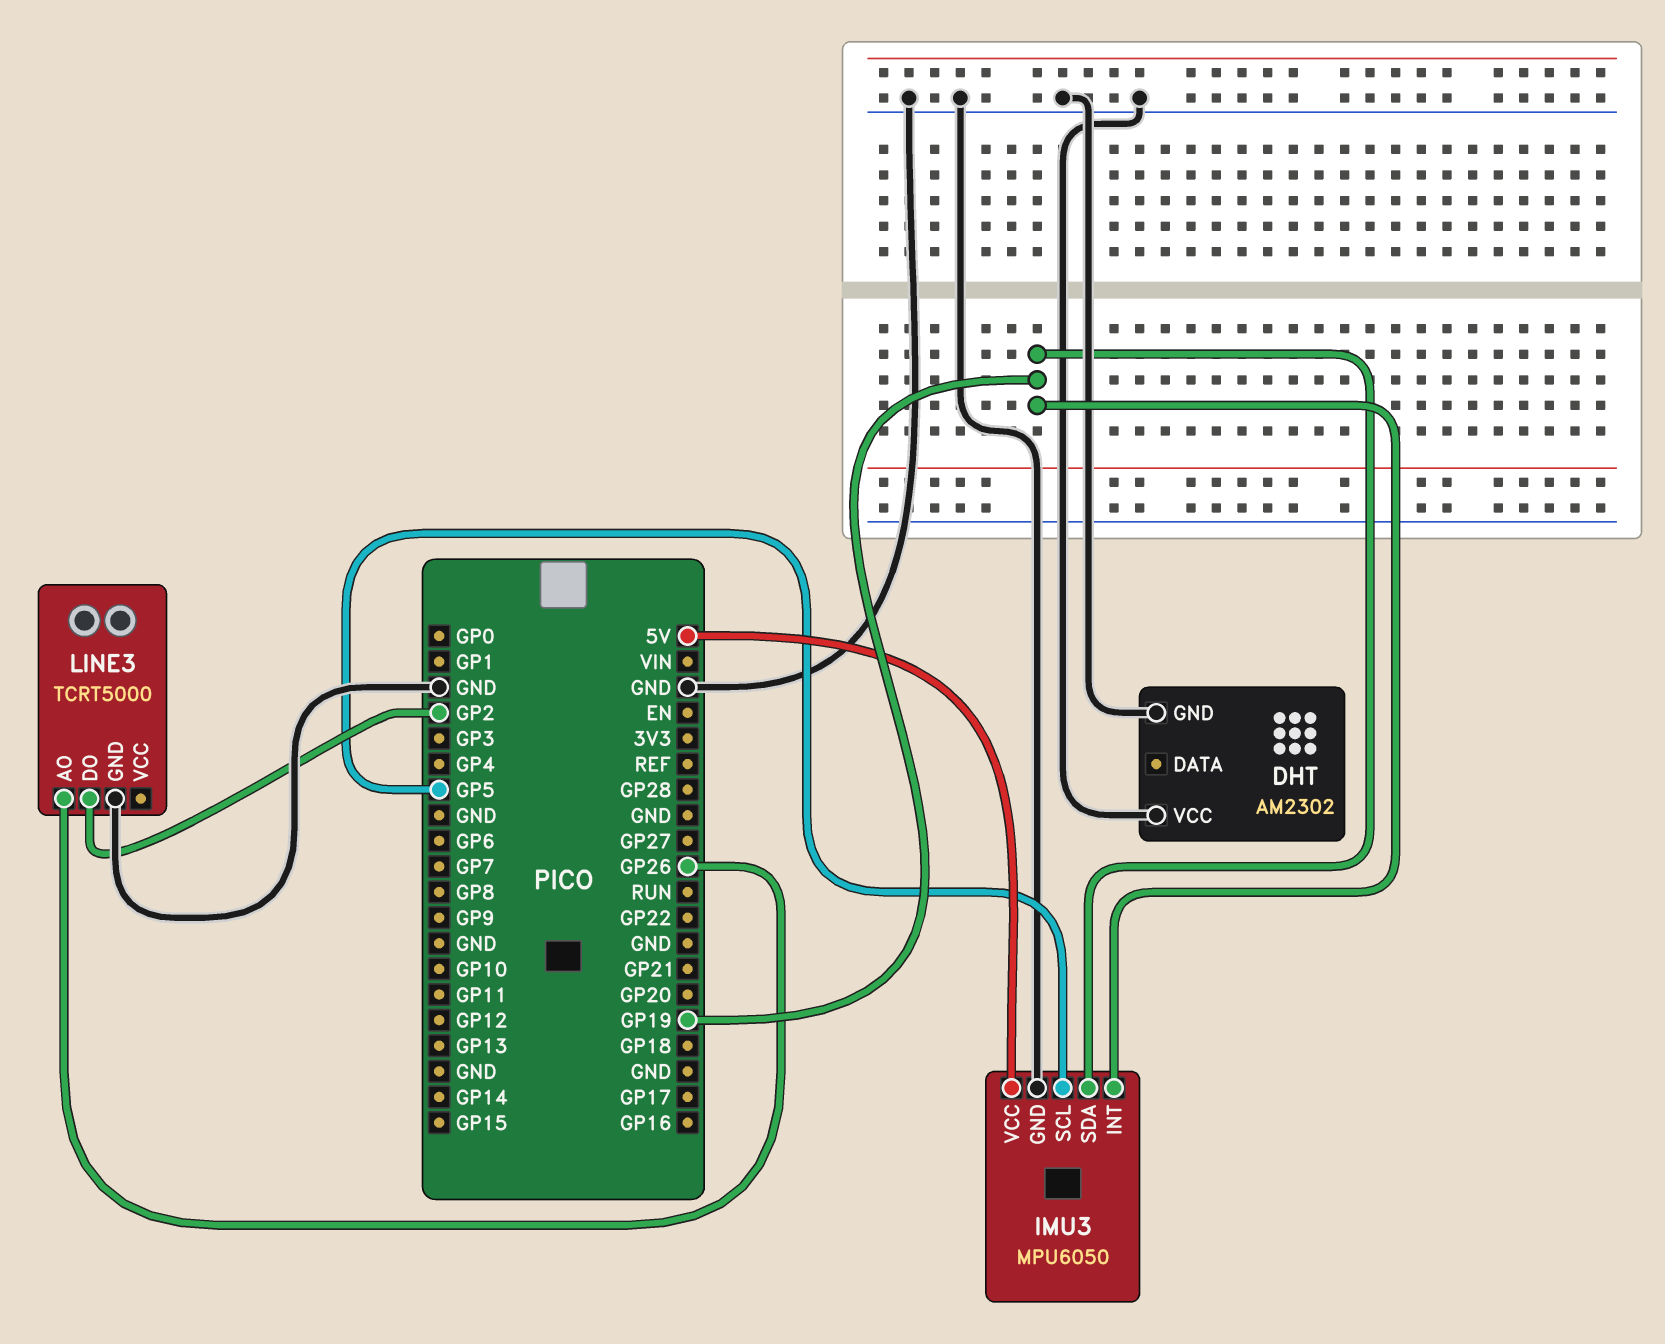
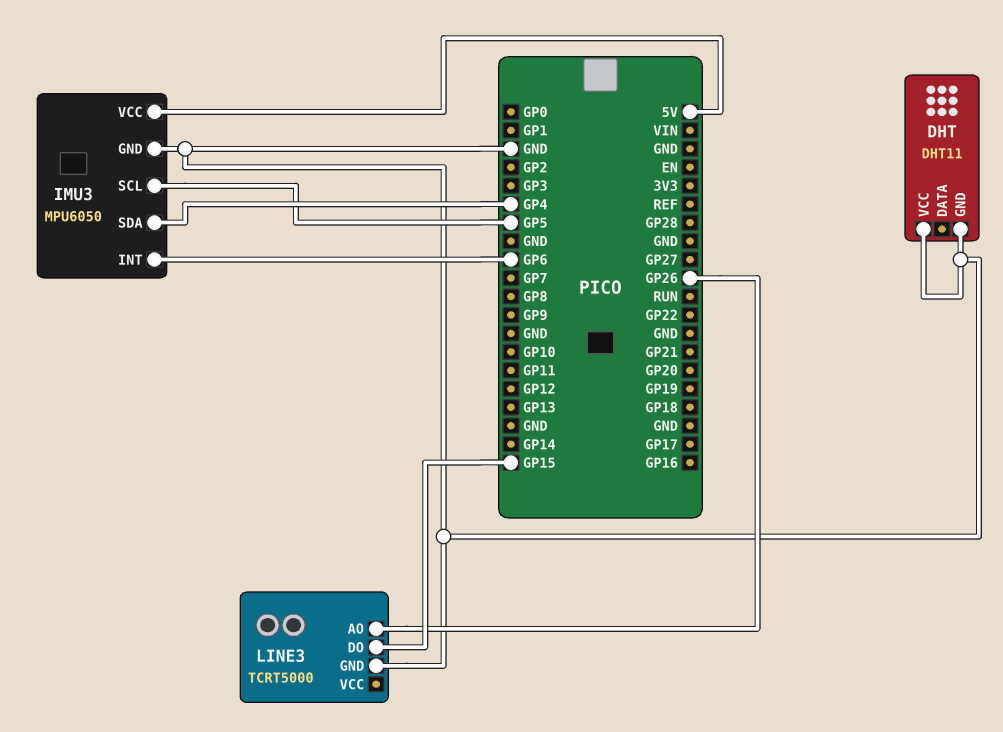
DHT: AM2302 -> DHT11
IMU3 pin INT: GP19 -> GP6
IMU3 pin SDA: GP19 -> GP4
LINE3 pin DO: GP2 -> GP15

